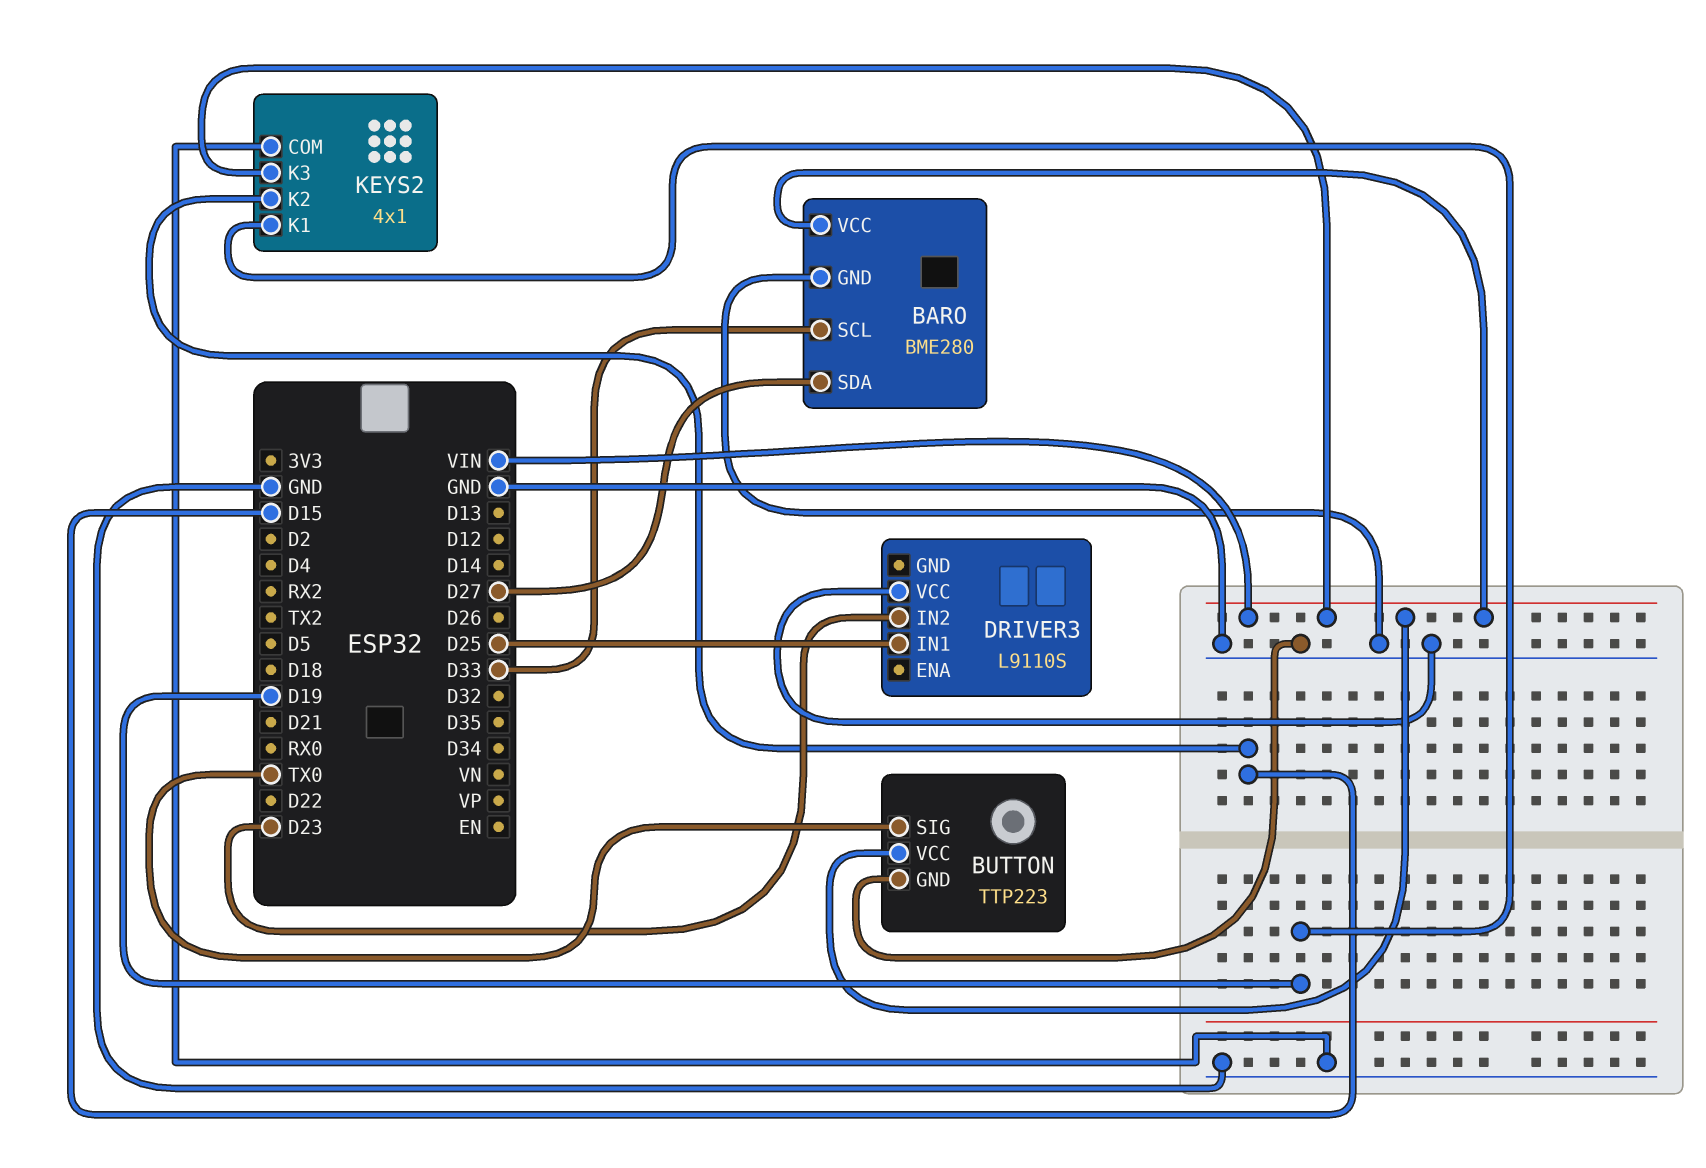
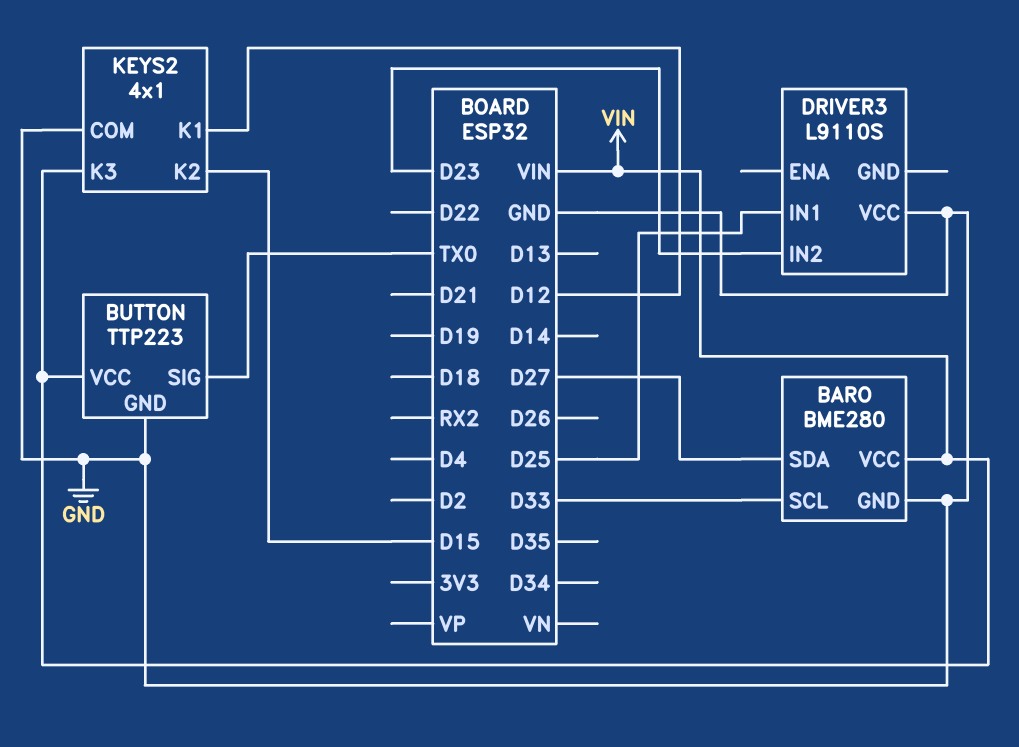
KEYS2 pin K1: D19 -> D12

